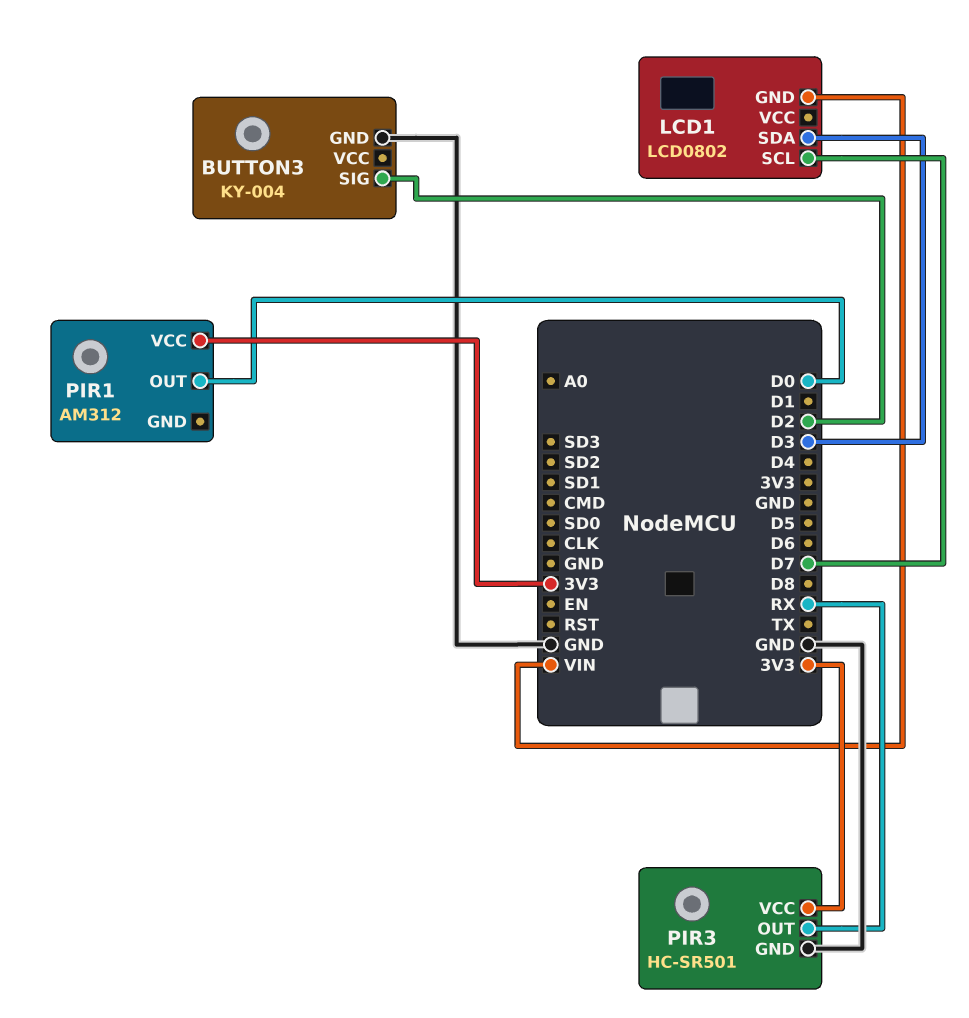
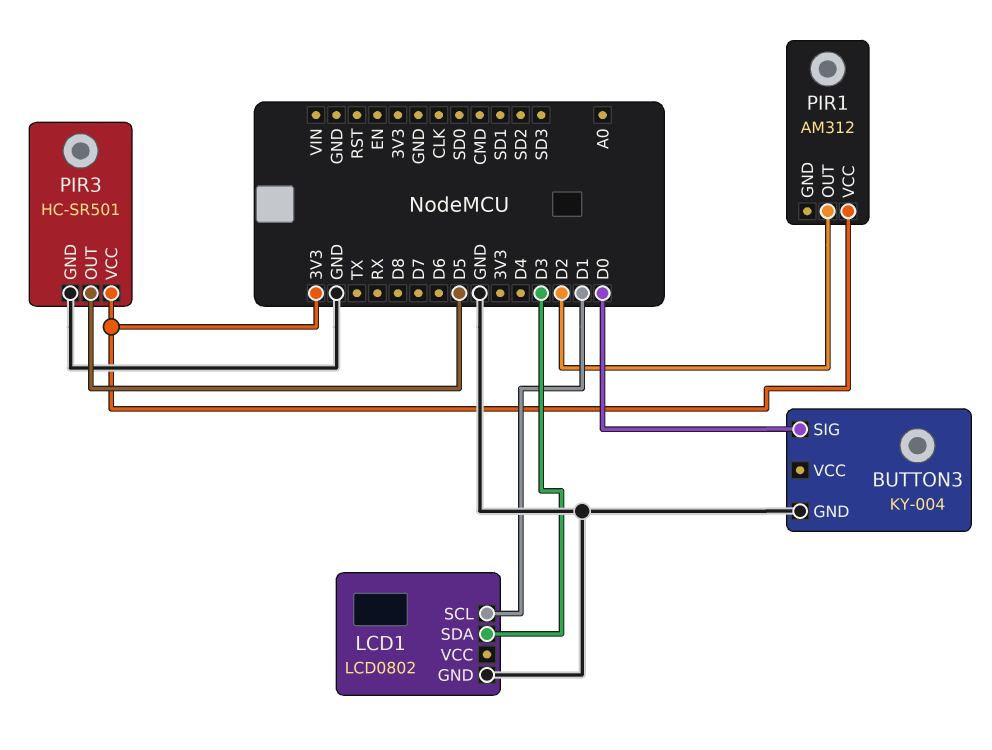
BUTTON3 pin SIG: D2 -> D0
LCD1 pin GND: VIN -> GND
LCD1 pin SCL: D7 -> D1
PIR1 pin OUT: D0 -> D2
PIR3 pin OUT: RX -> D5

